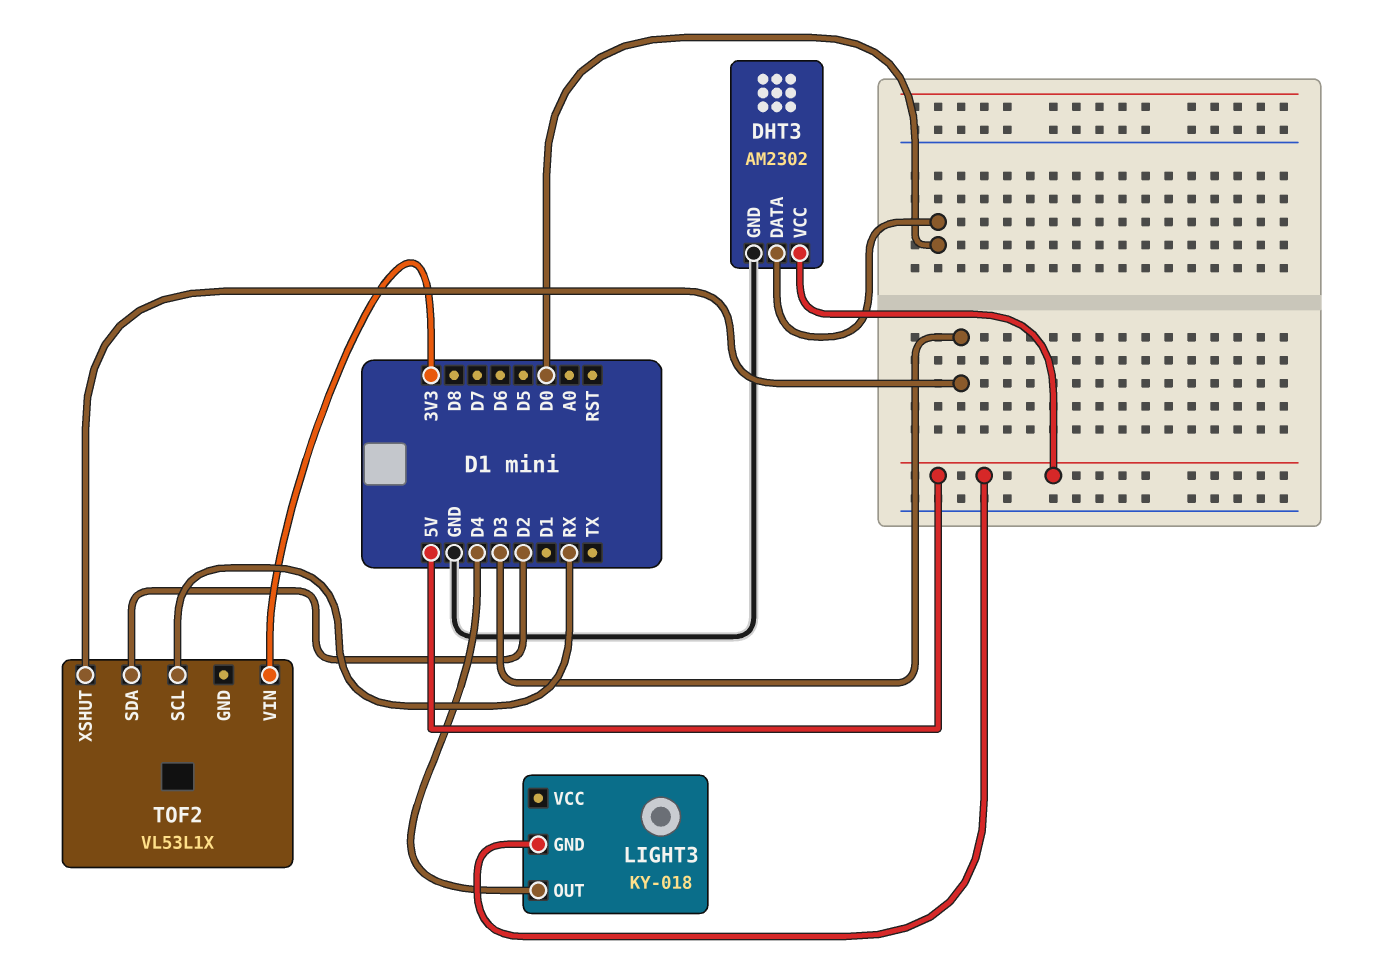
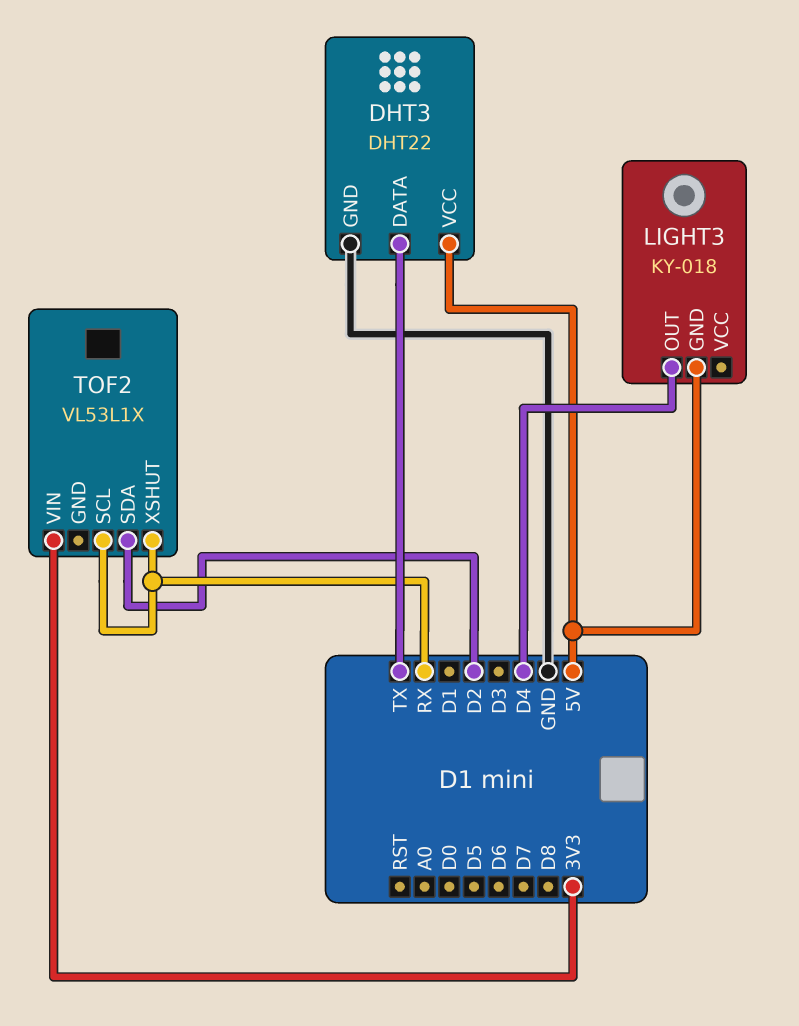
DHT3: AM2302 -> DHT22
DHT3 pin DATA: D0 -> TX
TOF2 pin XSHUT: D3 -> RX

